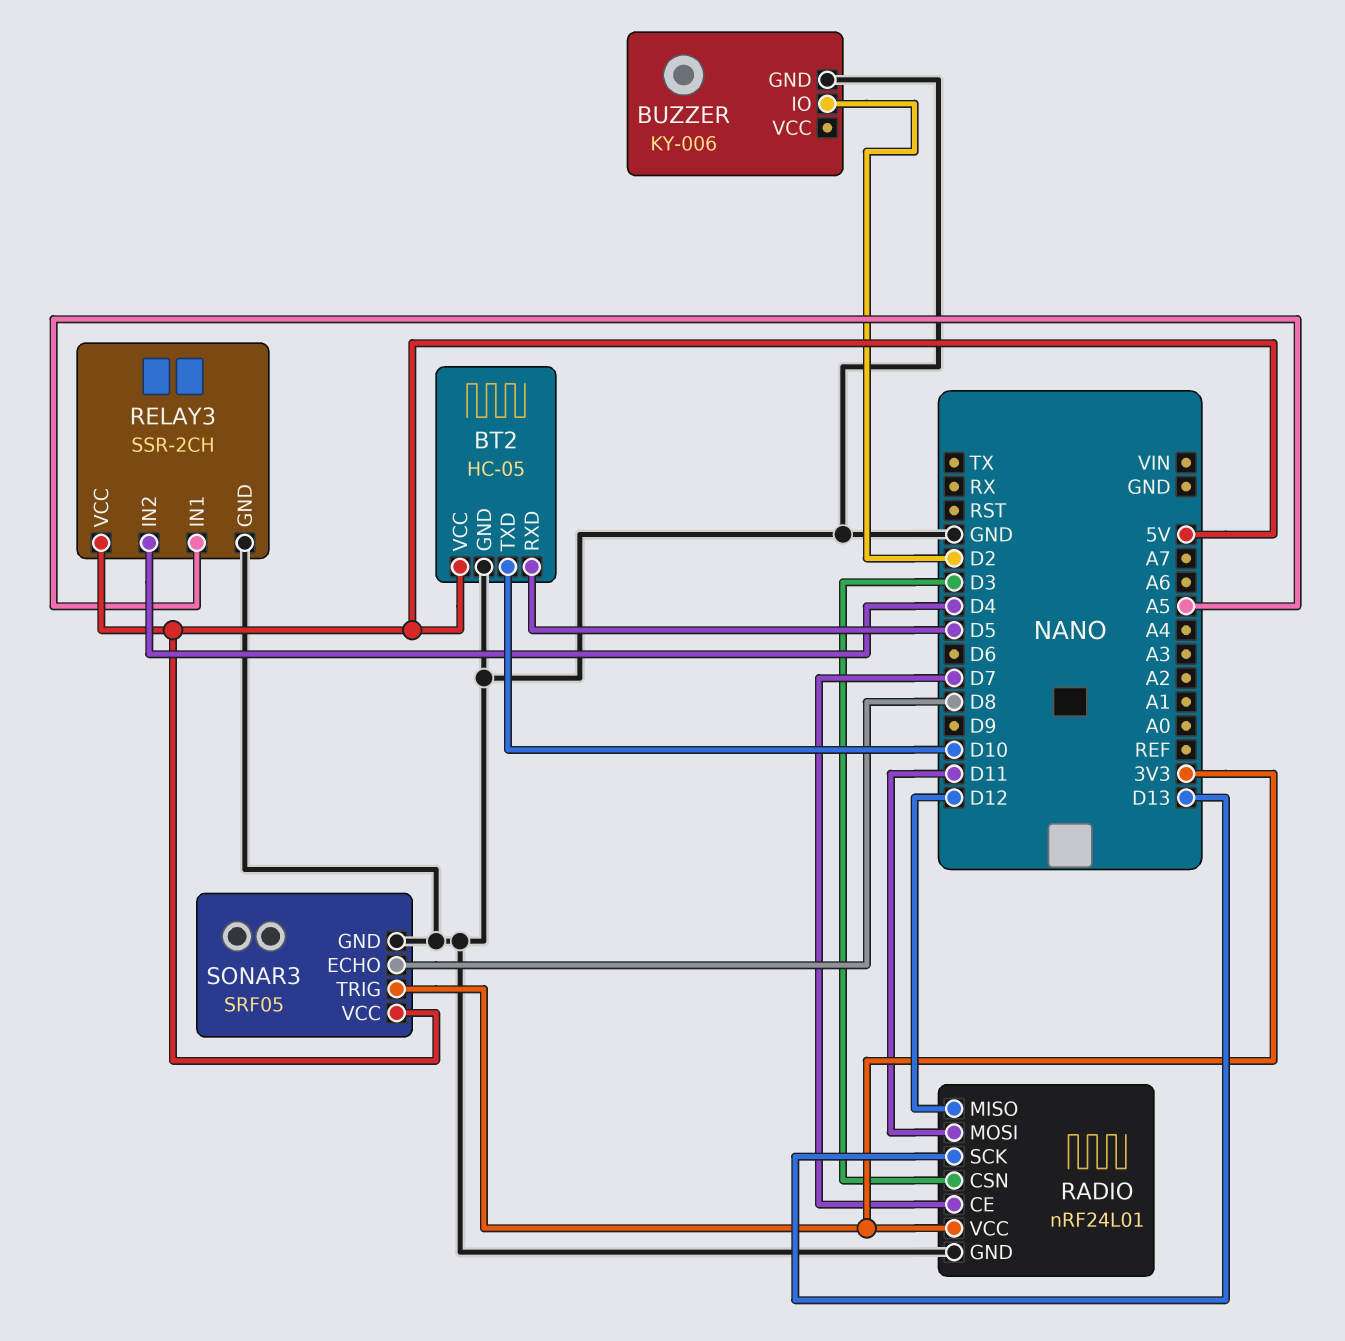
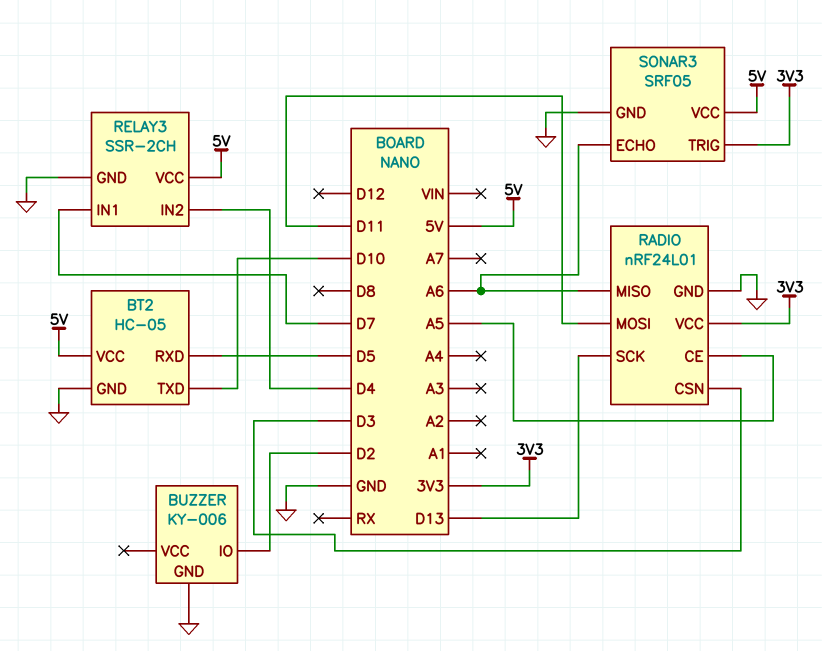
RADIO pin CE: D7 -> A5
RADIO pin MISO: D12 -> A6
RELAY3 pin IN1: A5 -> D7
SONAR3 pin ECHO: D8 -> A6

